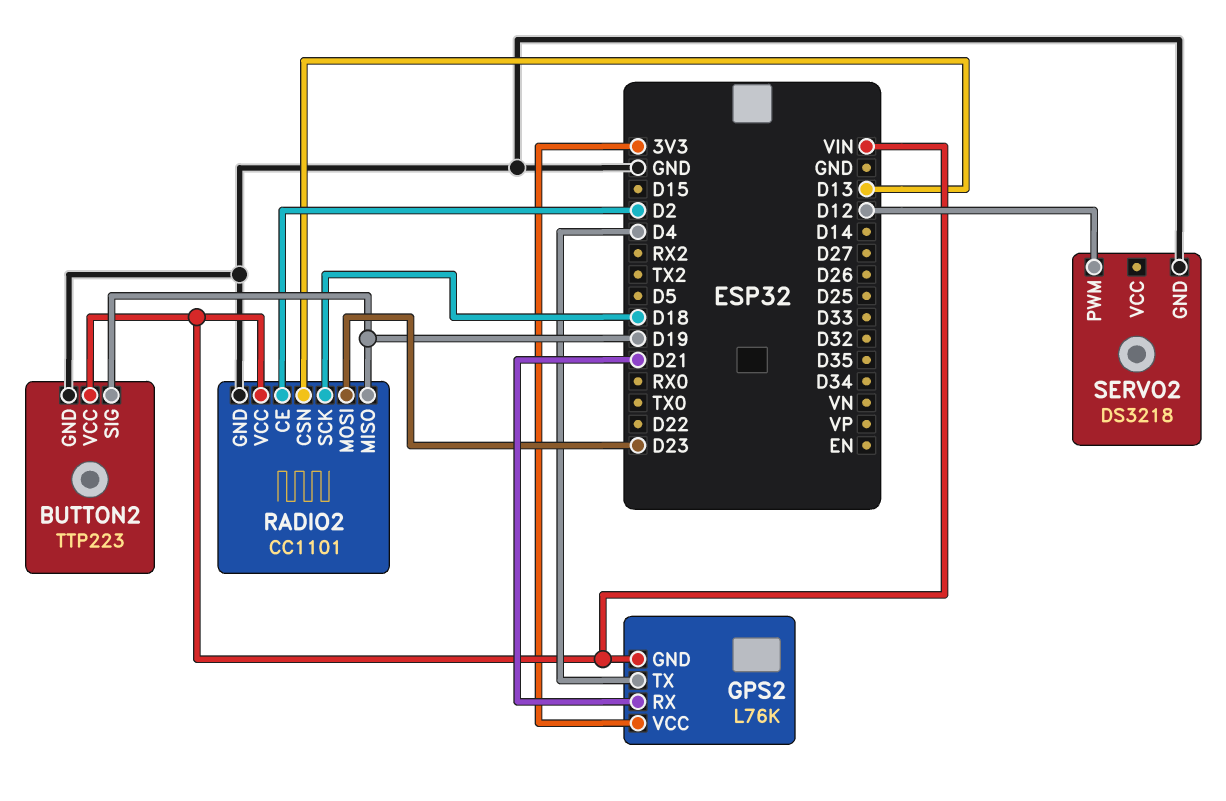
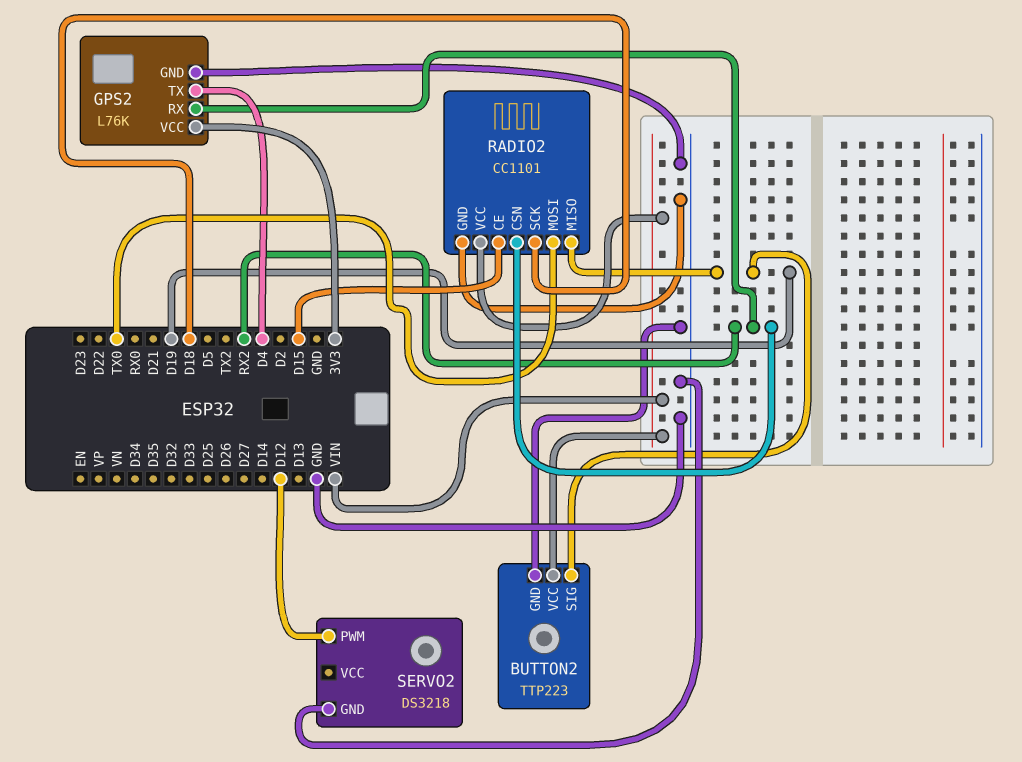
GPS2 pin GND: VIN -> GND
GPS2 pin RX: D21 -> RX2
RADIO2 pin CE: D2 -> D15
RADIO2 pin CSN: D13 -> RX2
RADIO2 pin MOSI: D23 -> TX0

